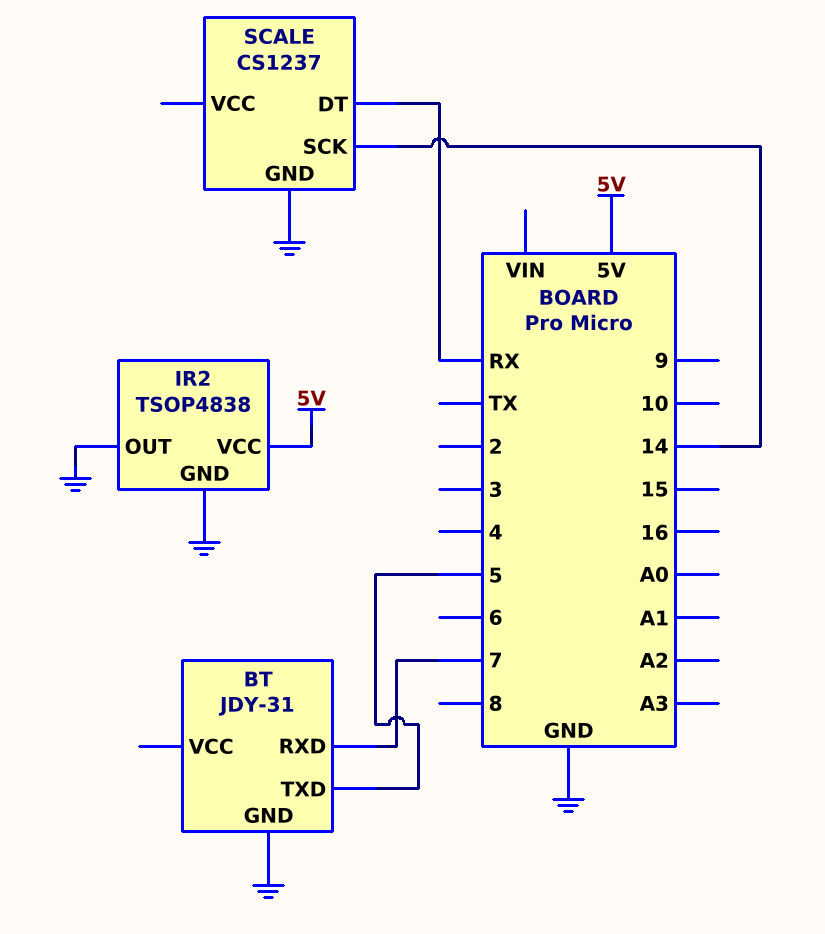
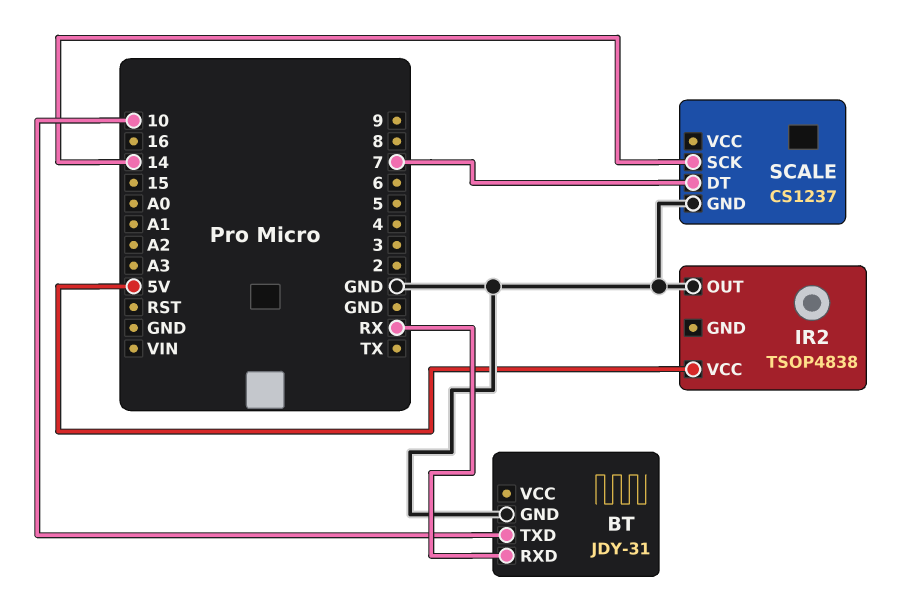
BT pin RXD: 7 -> RX
BT pin TXD: 5 -> 10
IR2 pin GND: GND -> none
SCALE pin DT: RX -> 7

